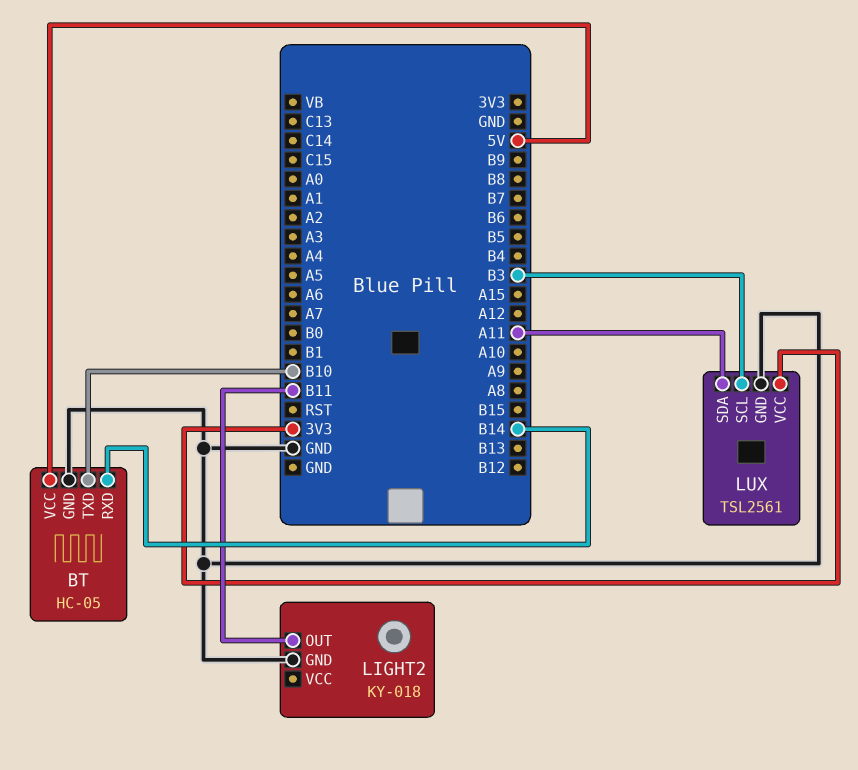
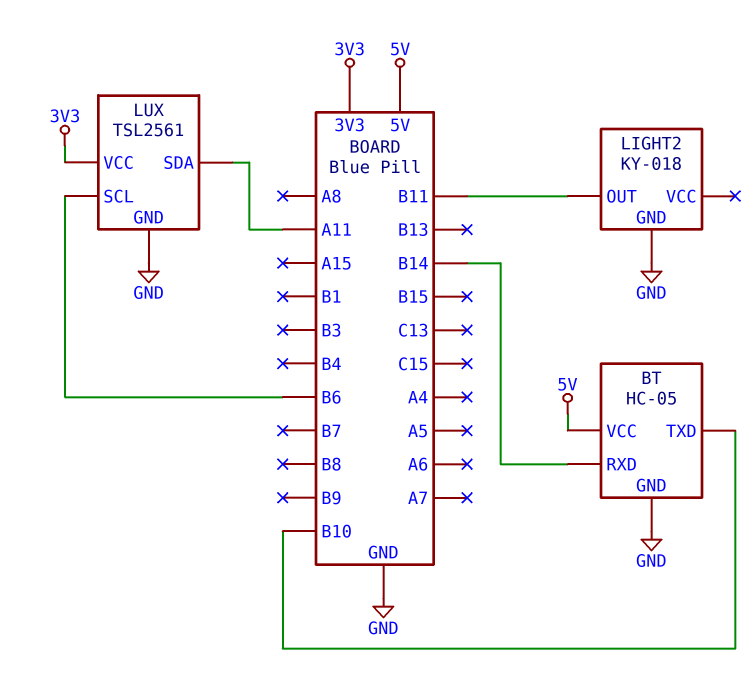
LUX pin SCL: B3 -> B6

